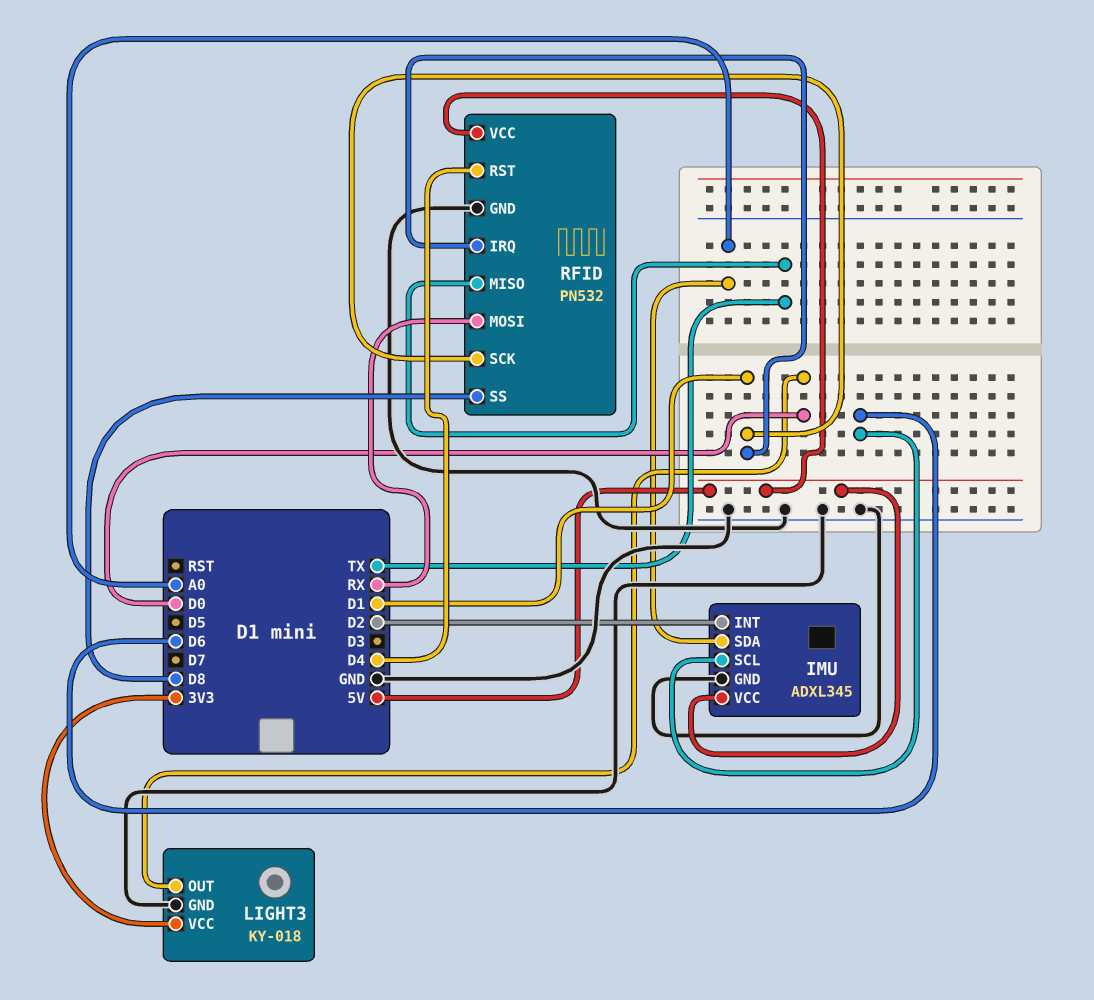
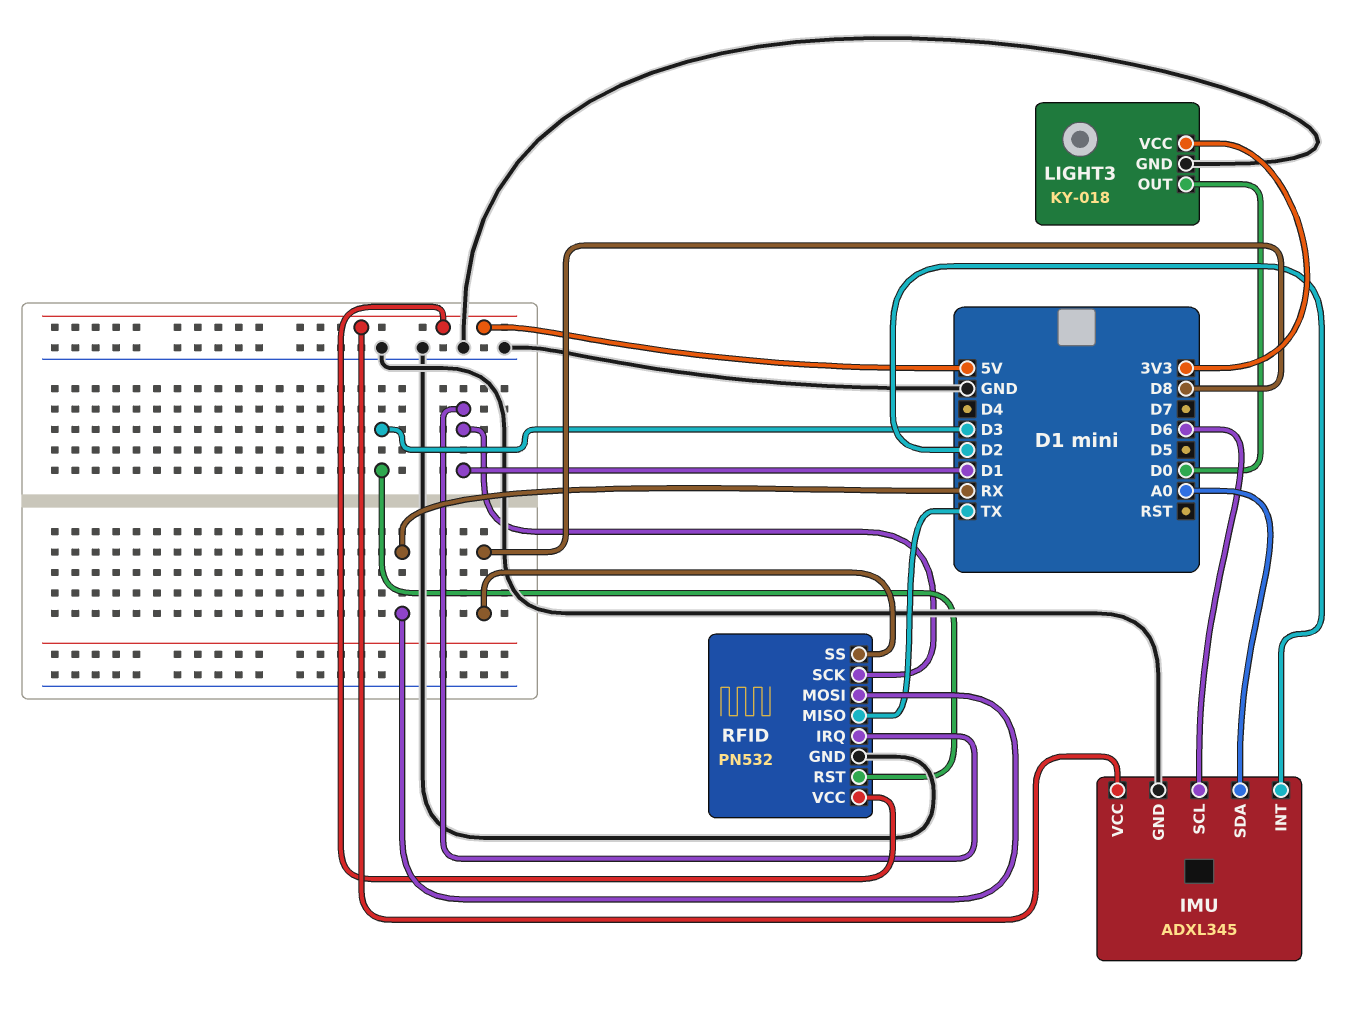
RFID pin RST: D4 -> D3

